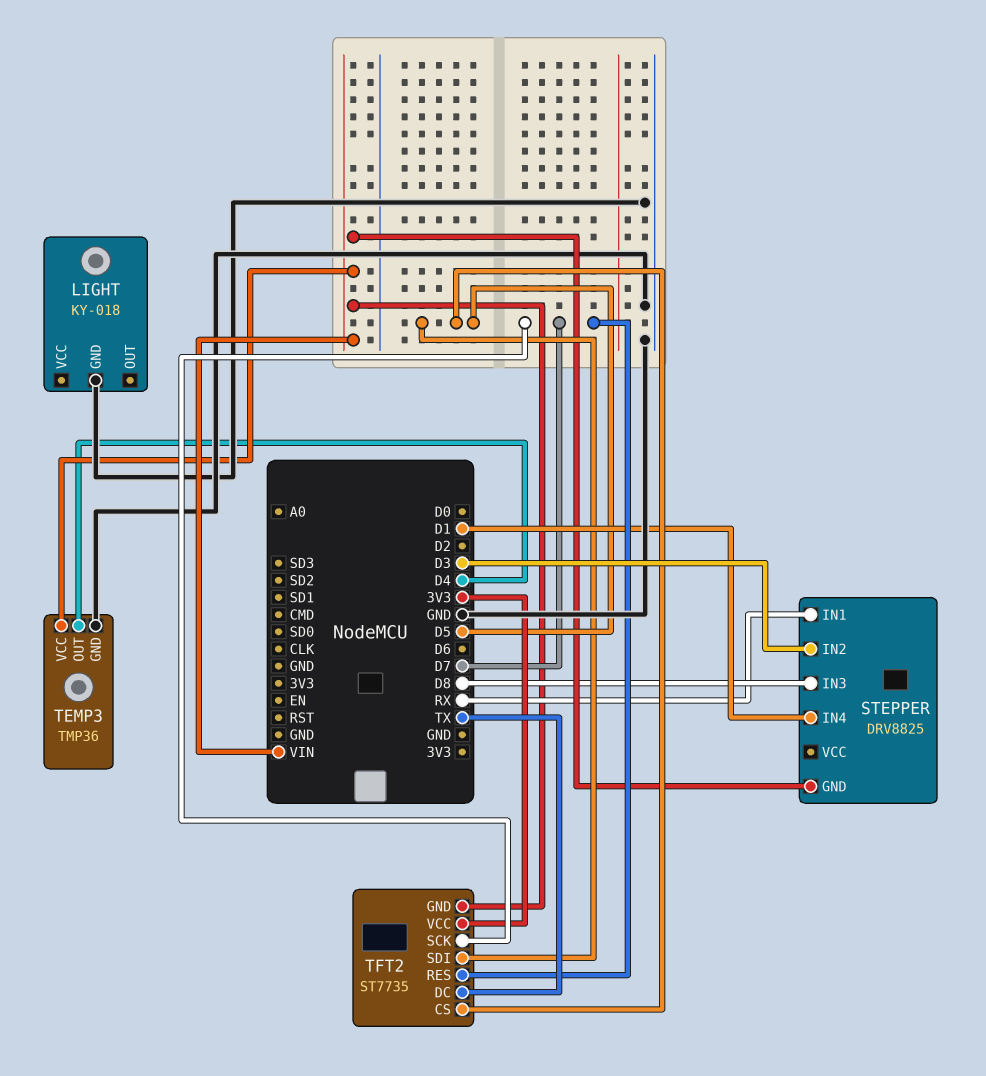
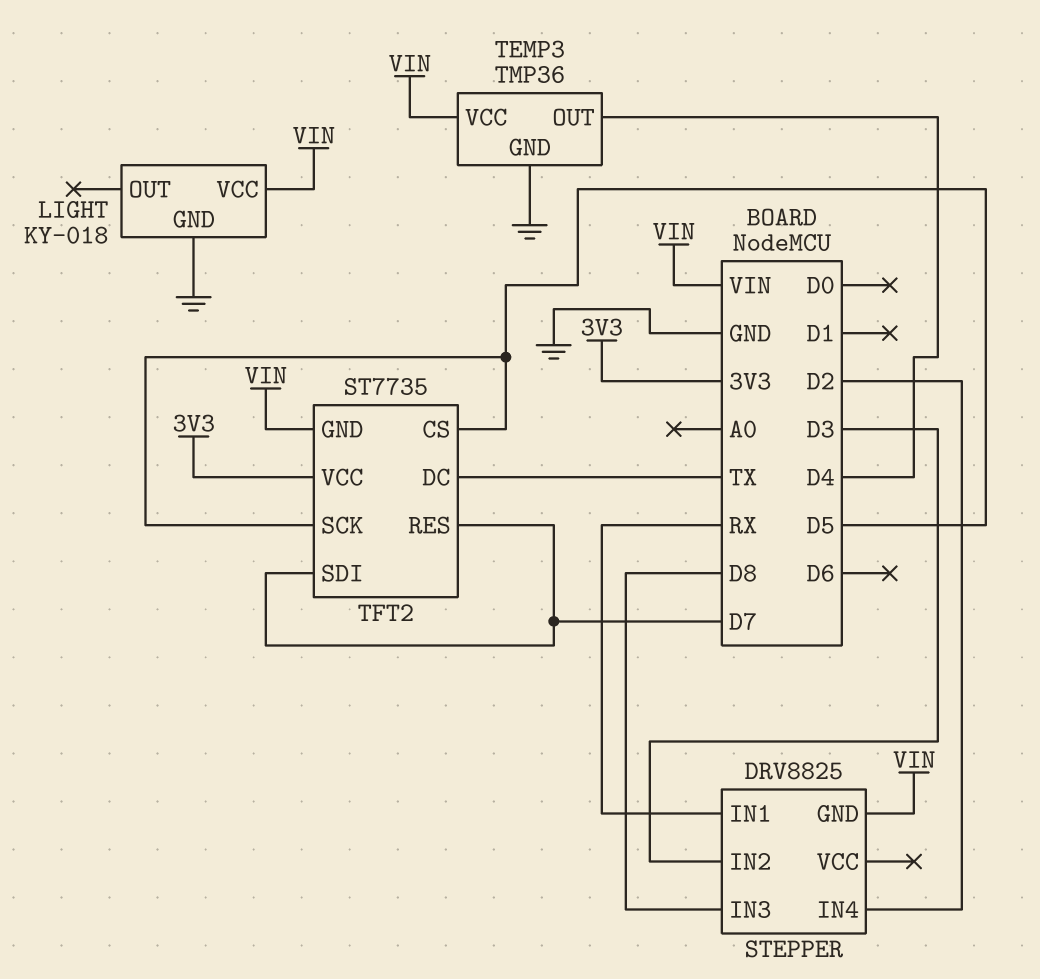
LIGHT pin VCC: none -> VIN
STEPPER pin IN4: D1 -> D2
TFT2 pin SCK: D7 -> D5
TFT2 pin SDI: D5 -> D7

